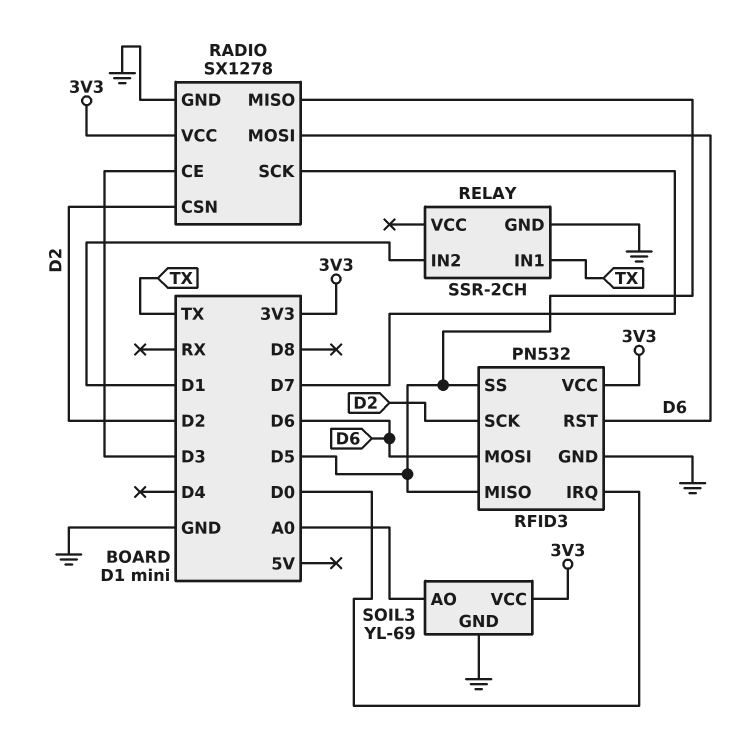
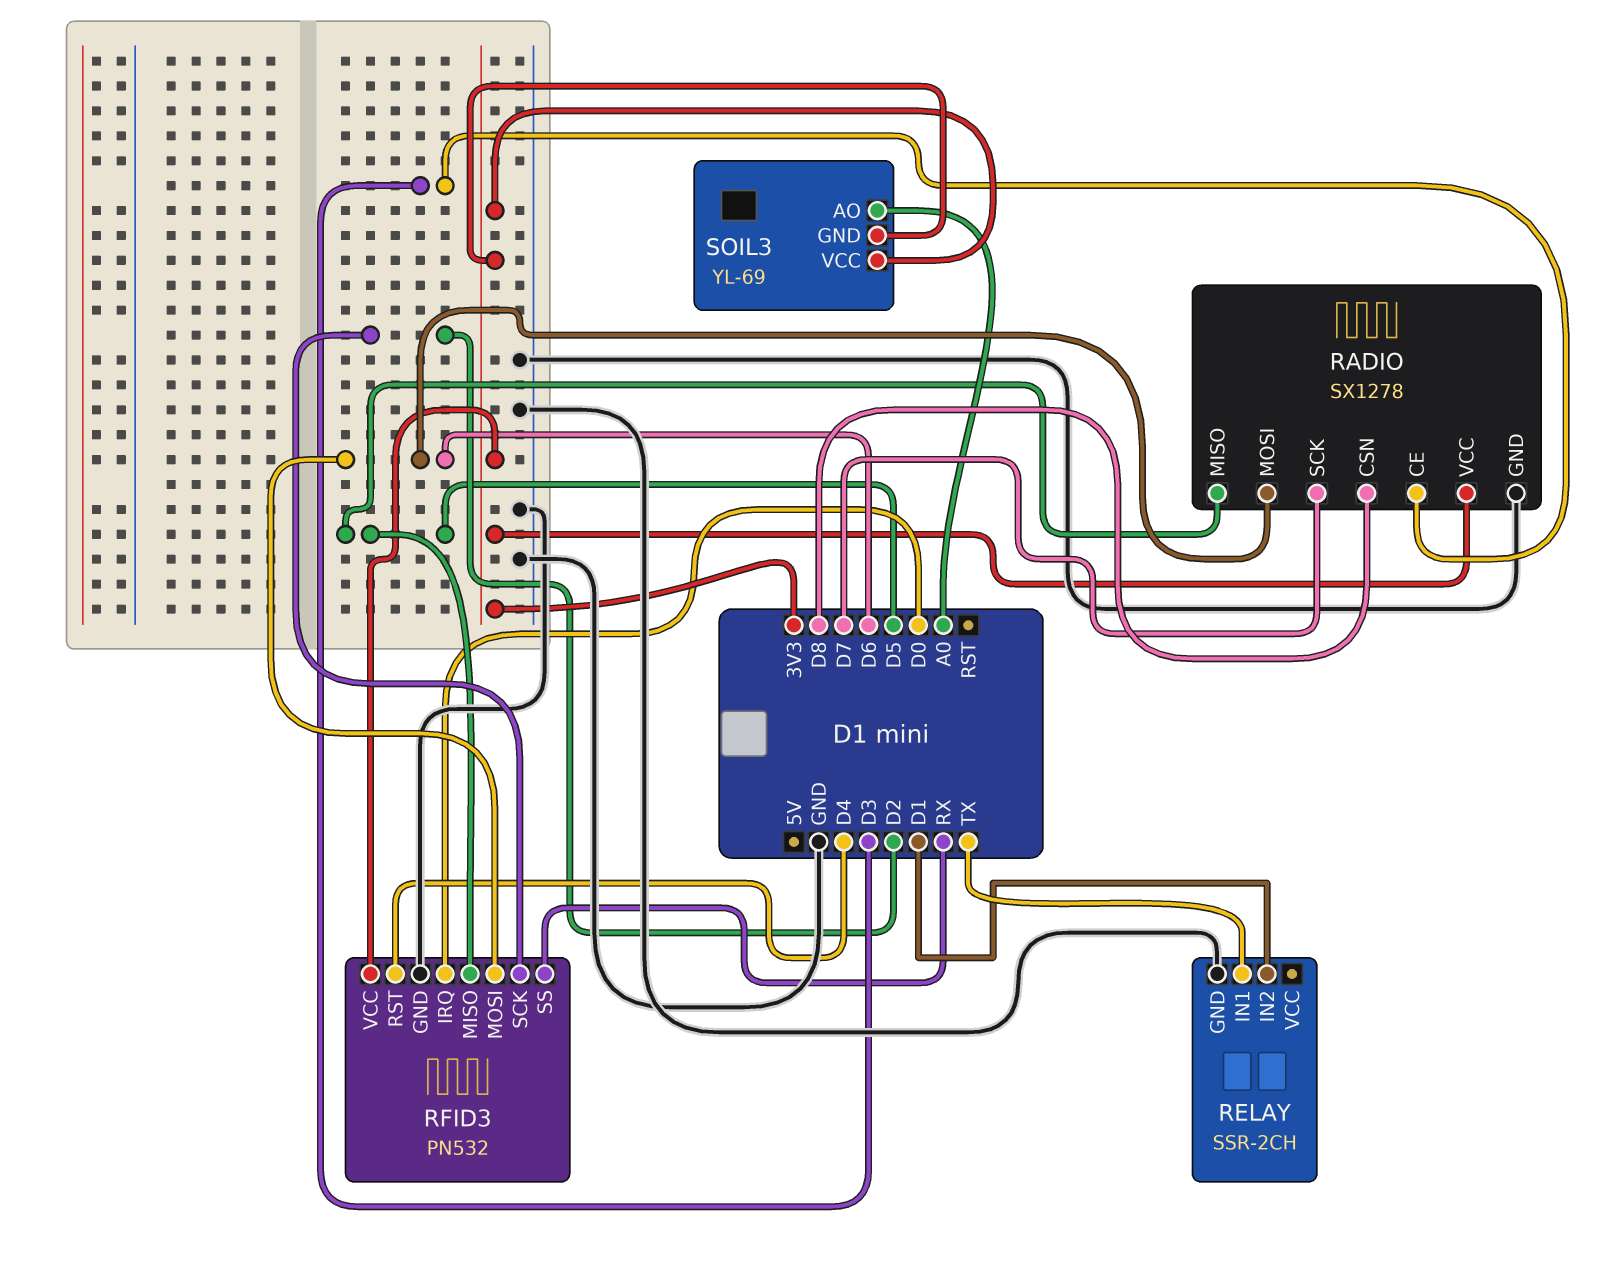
RADIO pin CSN: D2 -> D8
RFID3 pin RST: D6 -> D4
RFID3 pin SS: D5 -> RX
SOIL3 pin GND: GND -> 3V3

